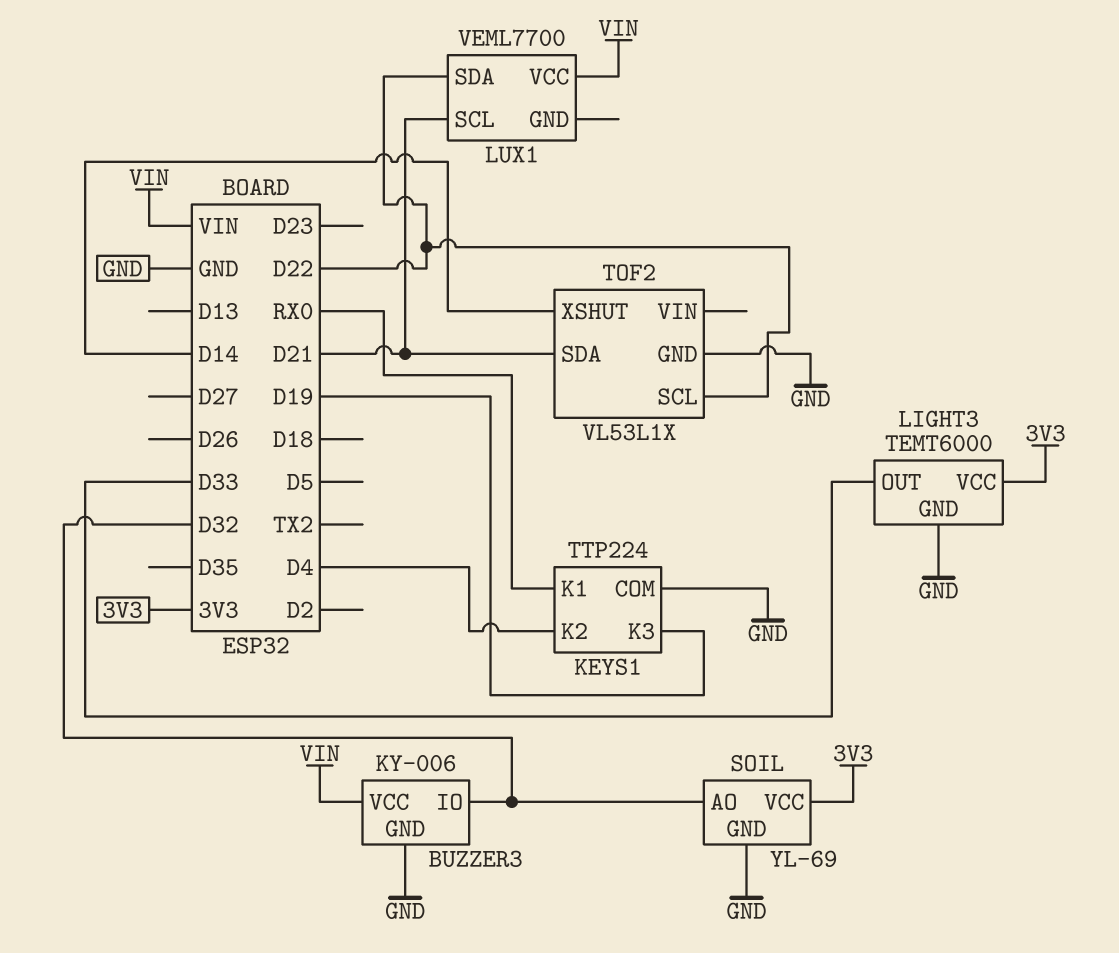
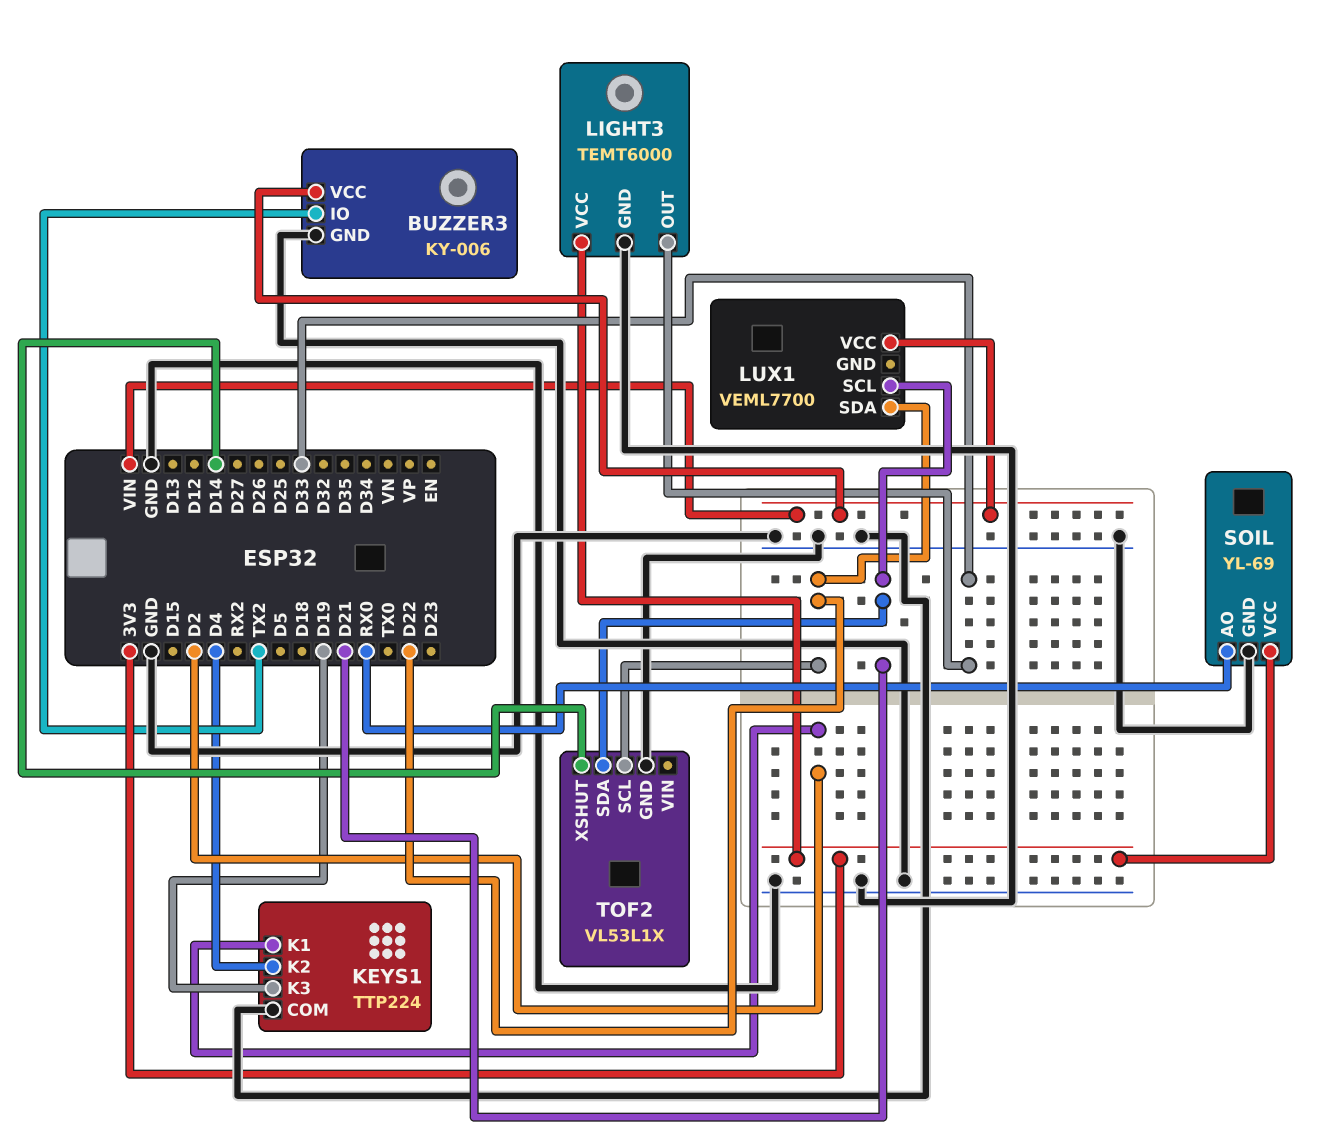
BUZZER3 pin IO: D32 -> TX2
KEYS1 pin K1: RX0 -> D2
SOIL pin AO: D32 -> RX0

